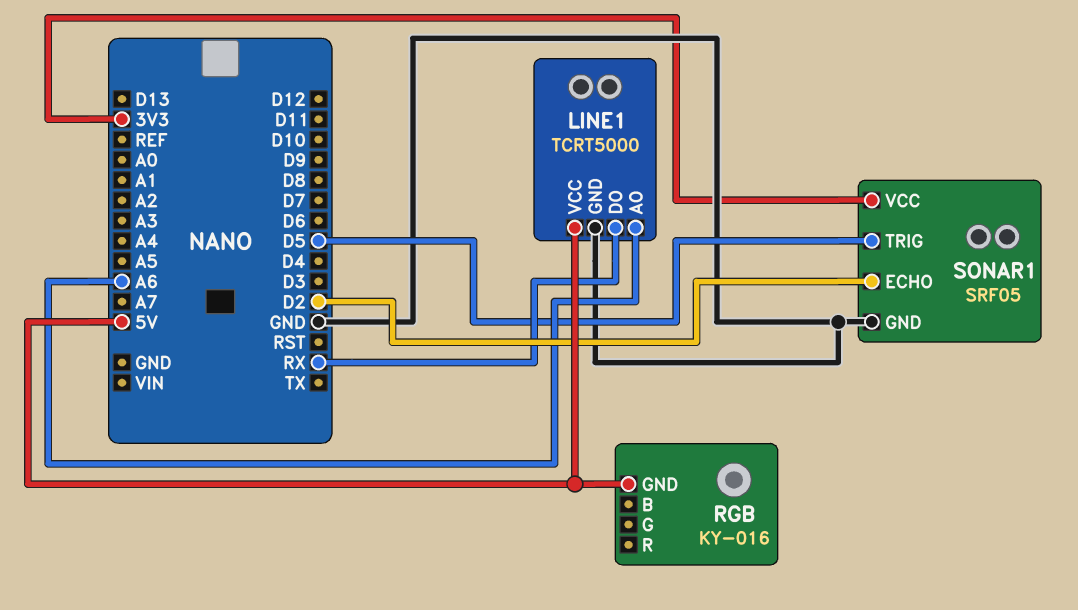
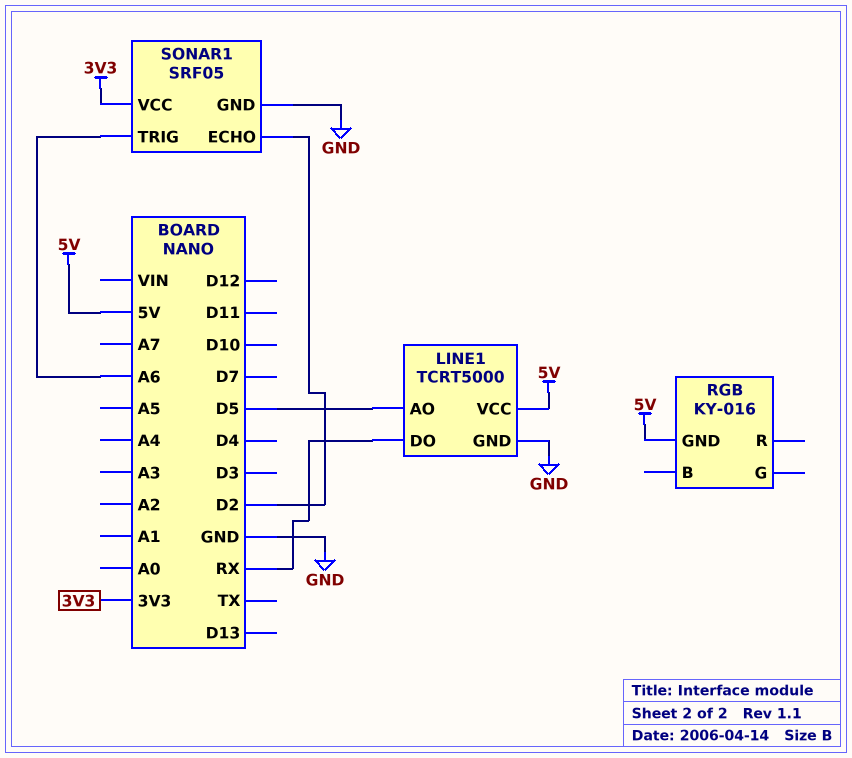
LINE1 pin AO: A6 -> D5
SONAR1 pin TRIG: D5 -> A6

